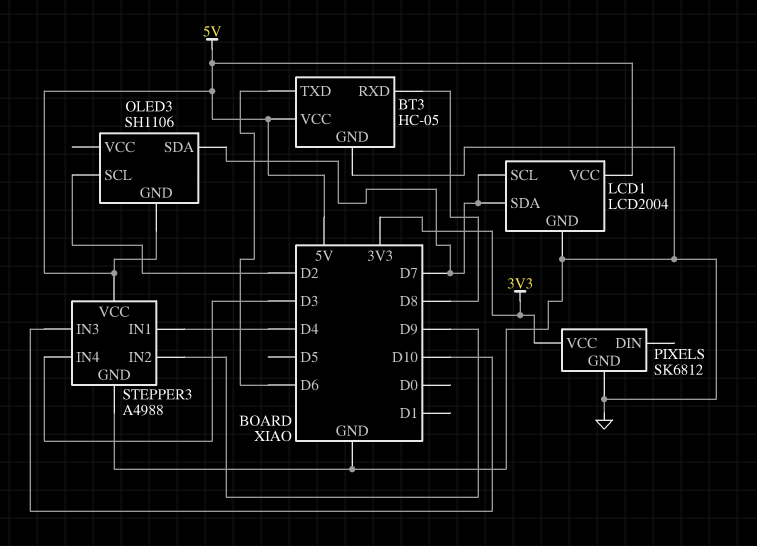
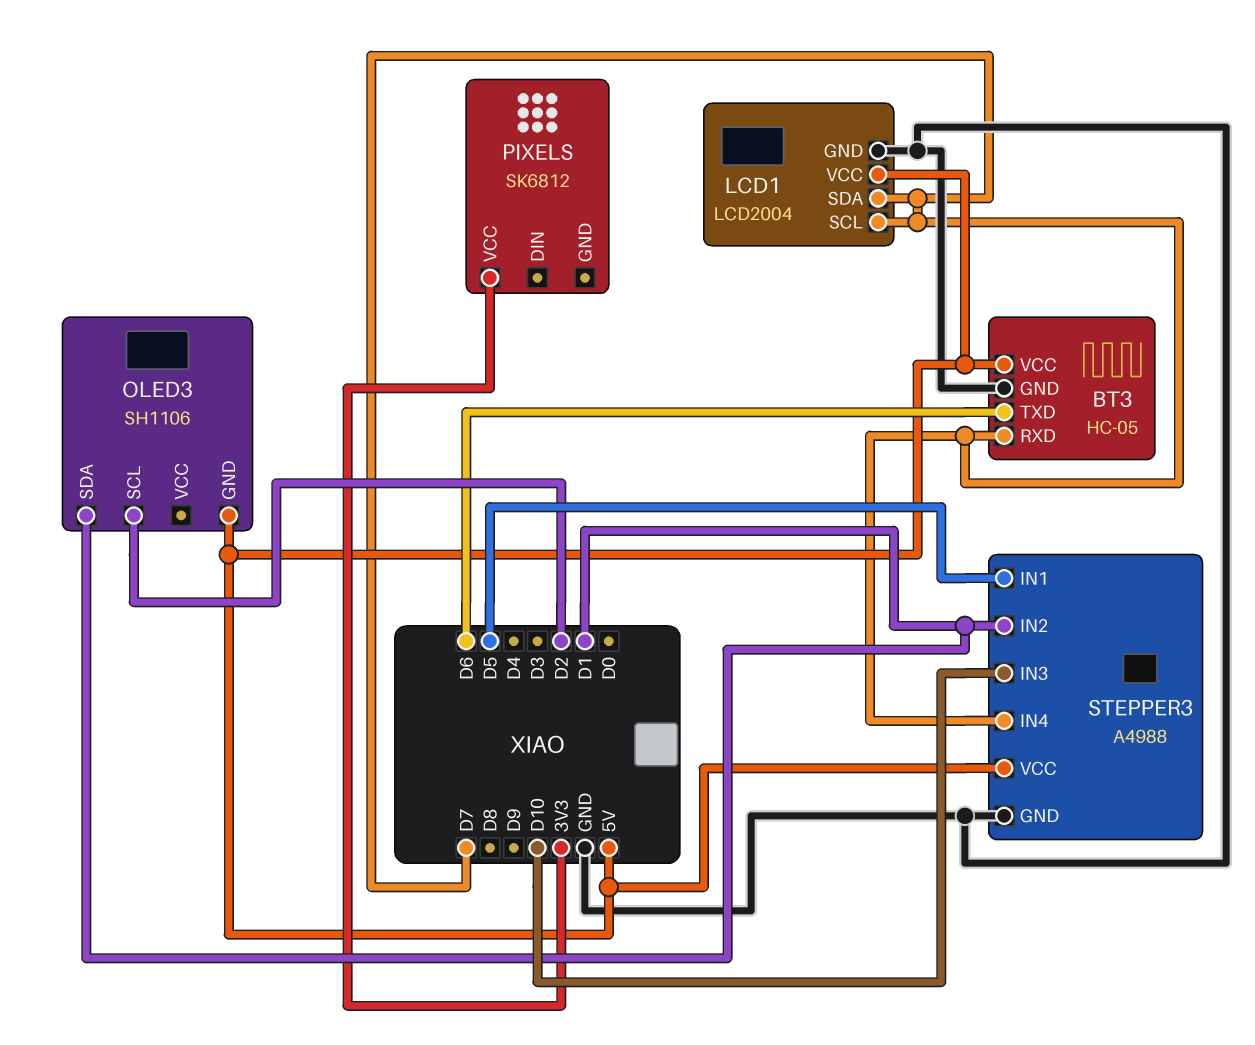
BT3 pin RXD: D8 -> D7
OLED3 pin SDA: D7 -> D1
PIXELS pin GND: GND -> none
STEPPER3 pin IN1: D4 -> D5
STEPPER3 pin IN2: D9 -> D1
STEPPER3 pin IN4: D3 -> D7

